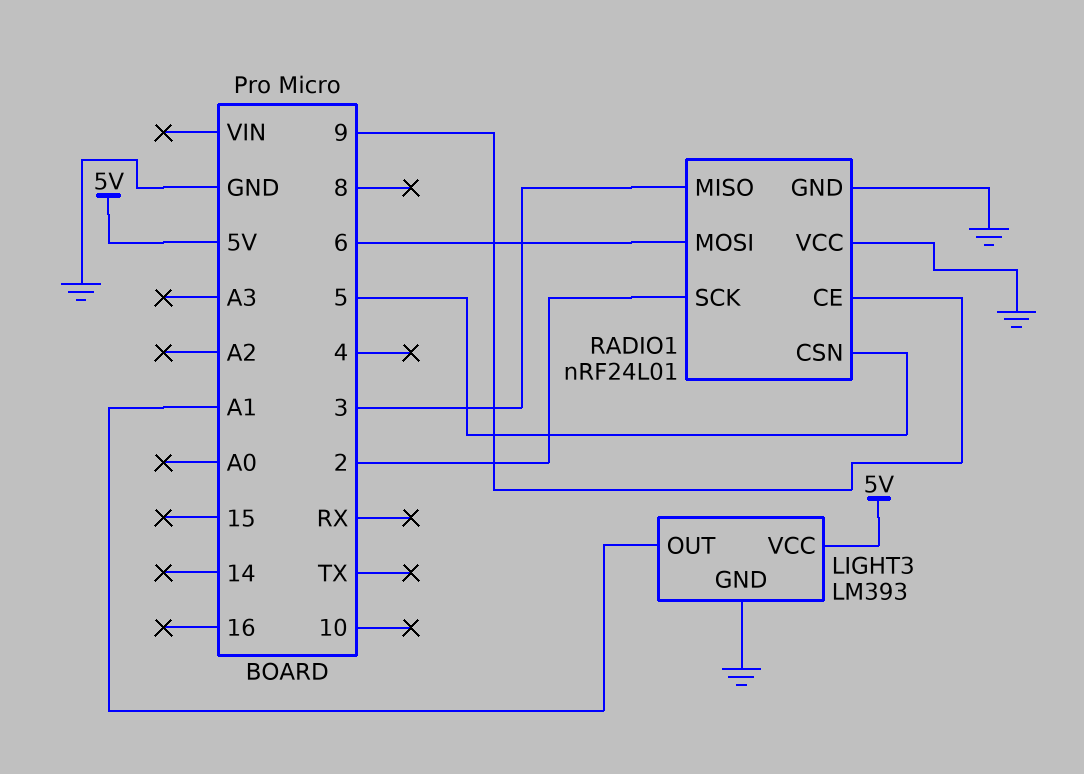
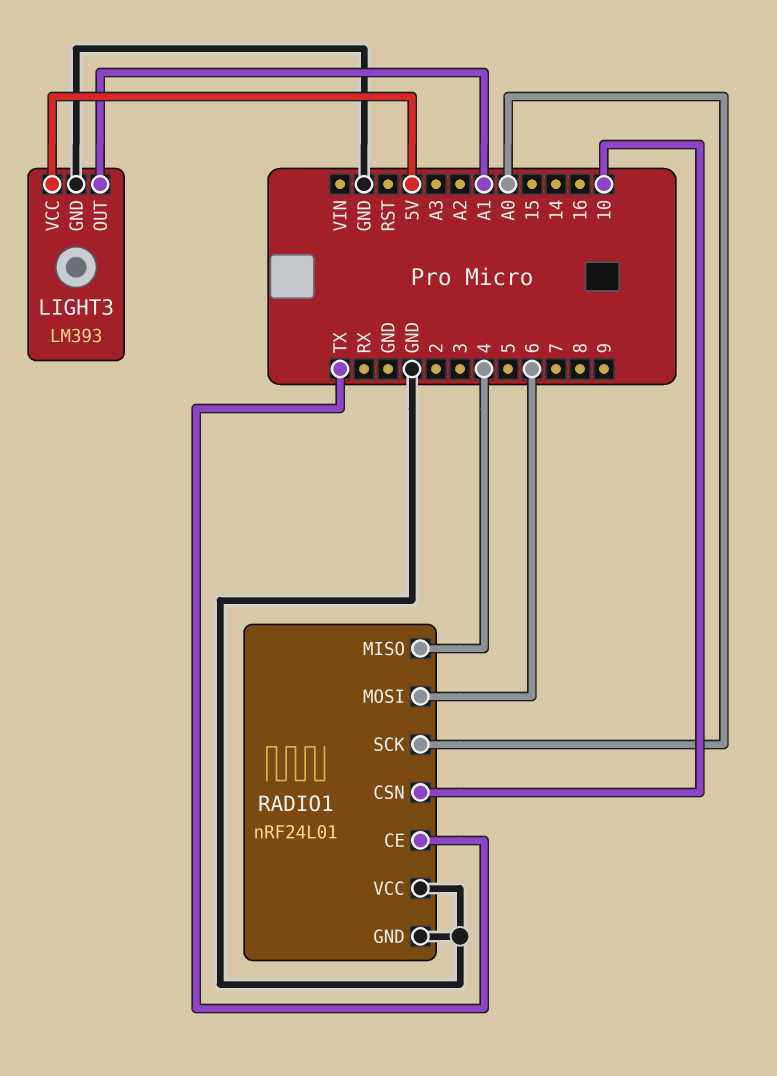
RADIO1 pin CE: 9 -> TX
RADIO1 pin CSN: 5 -> 10
RADIO1 pin MISO: 3 -> 4
RADIO1 pin SCK: 2 -> A0

